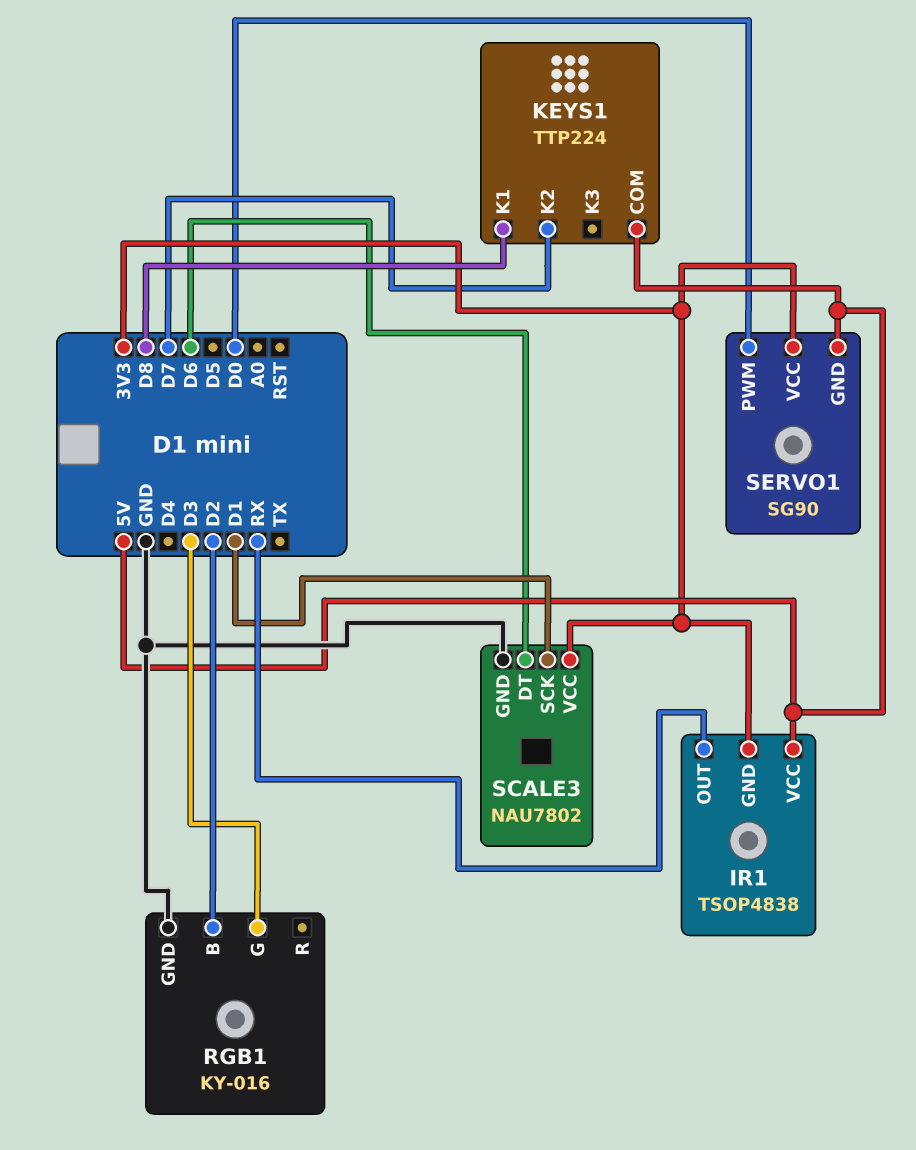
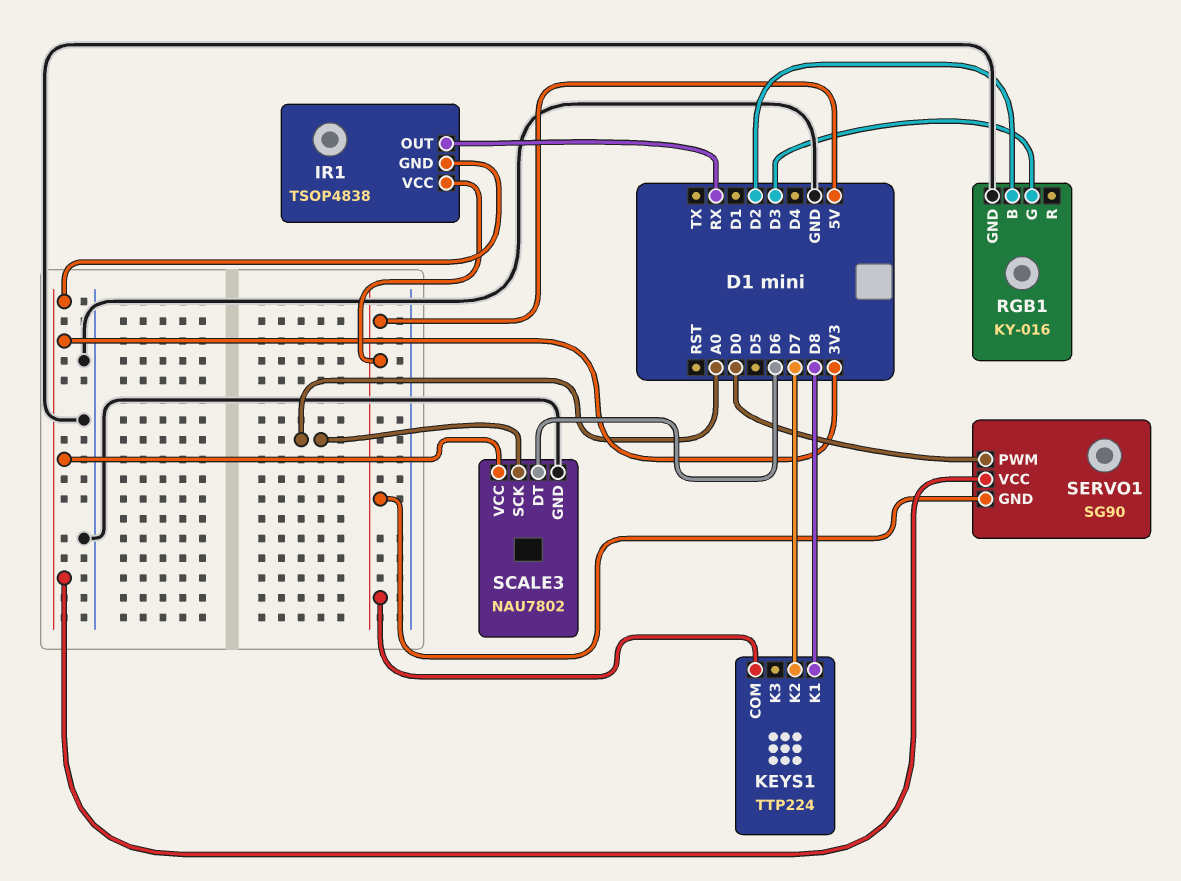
SCALE3 pin SCK: D1 -> A0

